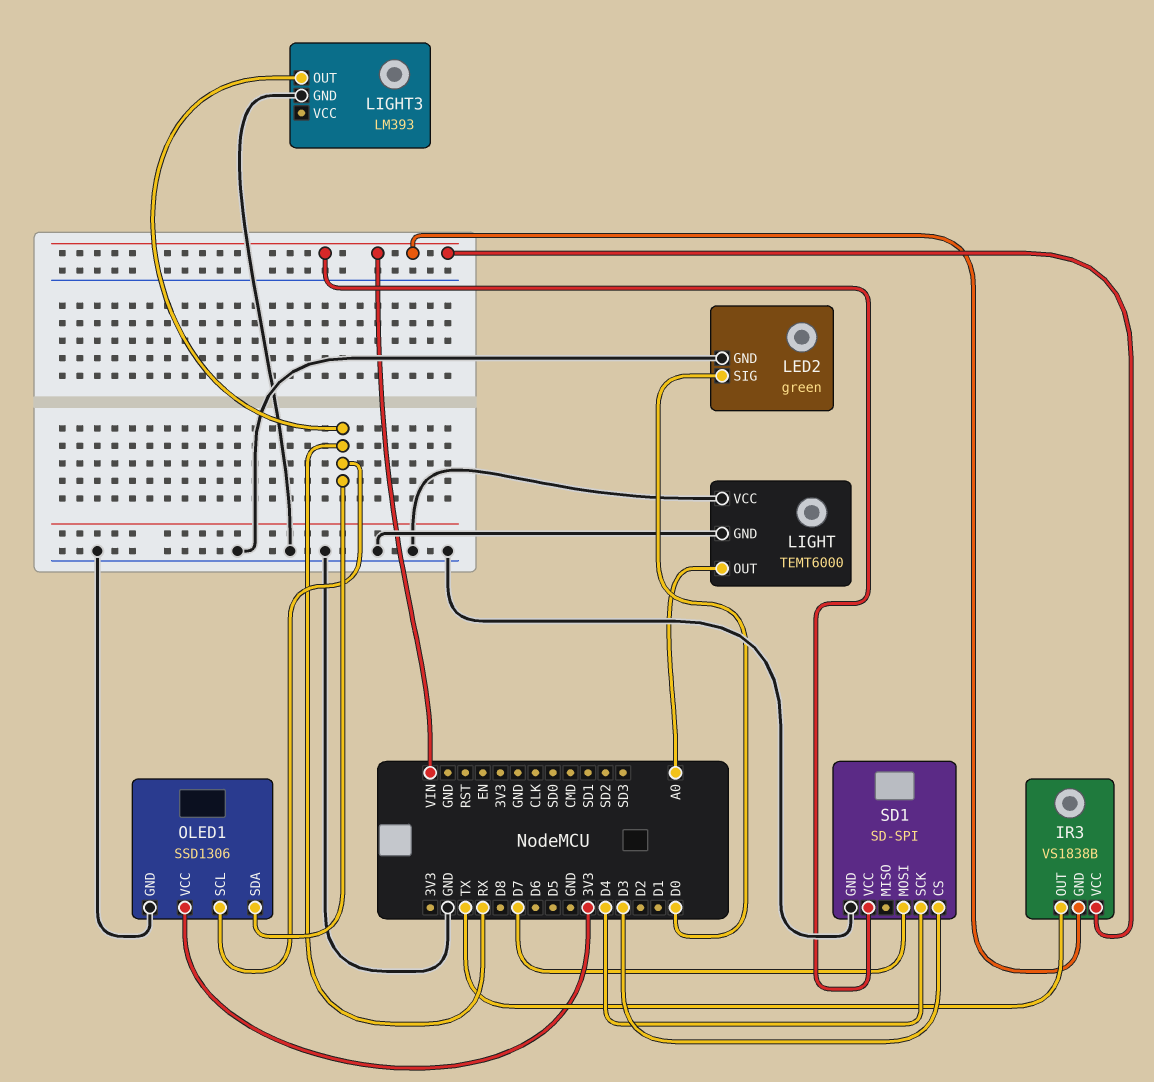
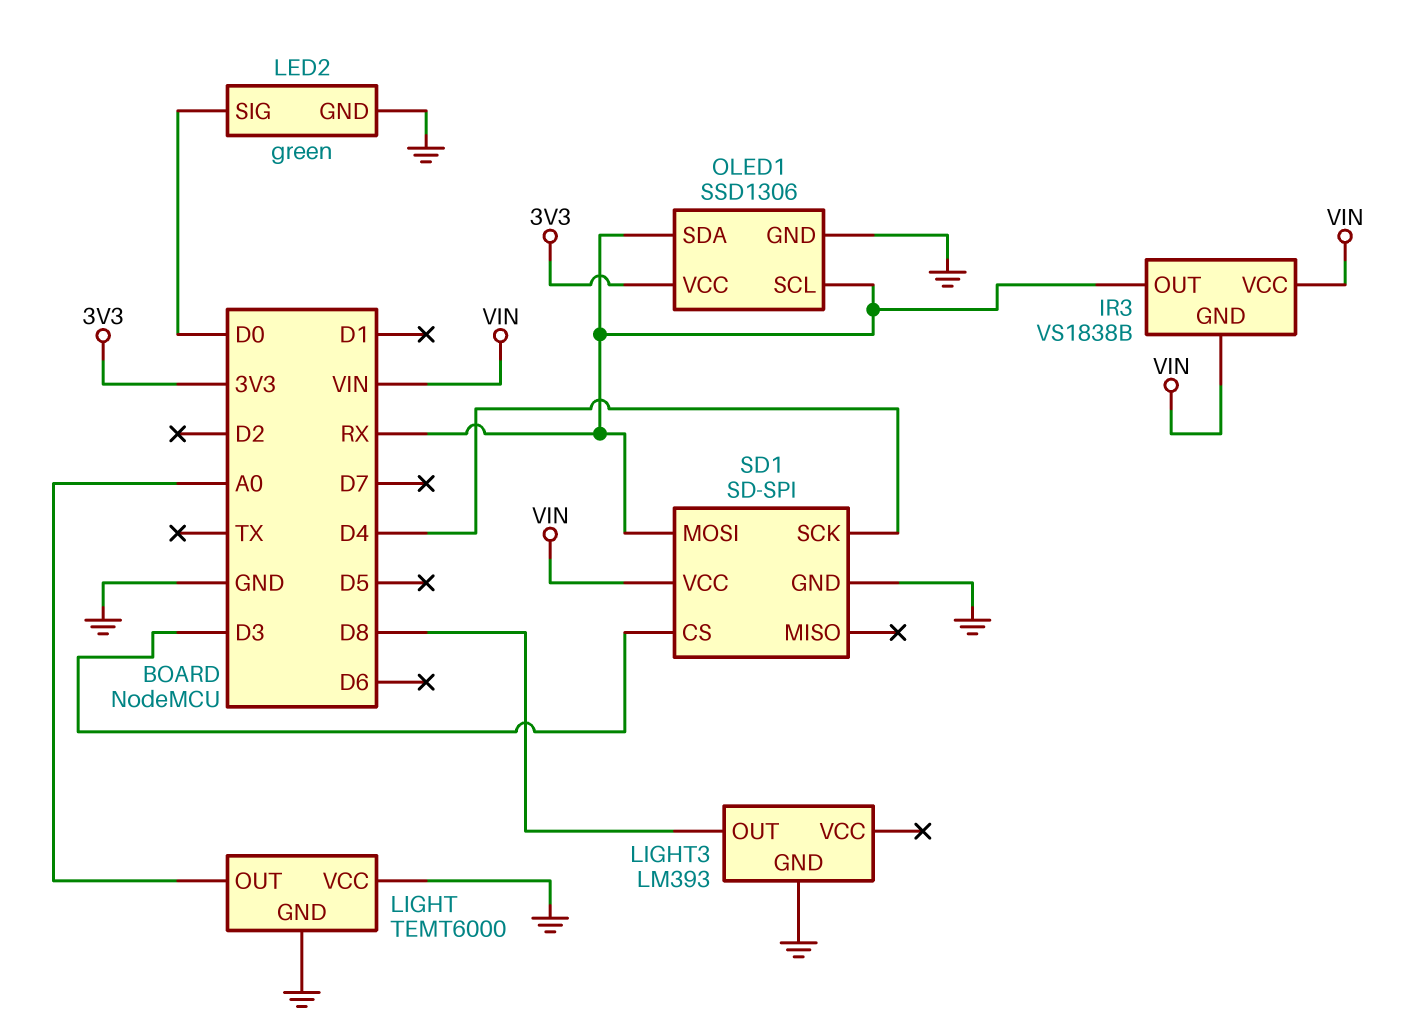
IR3 pin OUT: TX -> RX
LIGHT3 pin OUT: RX -> D8
SD1 pin MOSI: D7 -> RX

